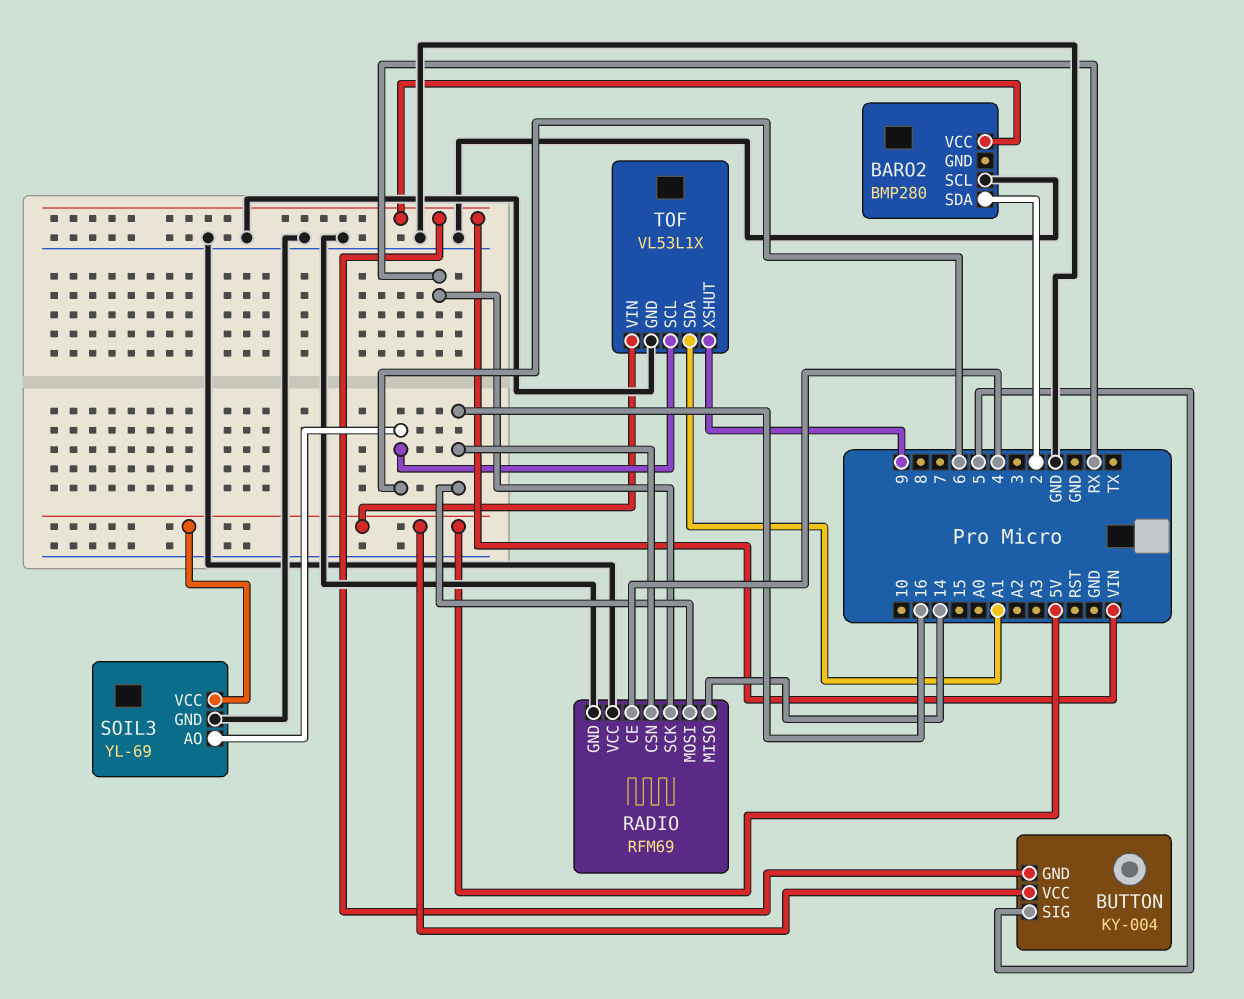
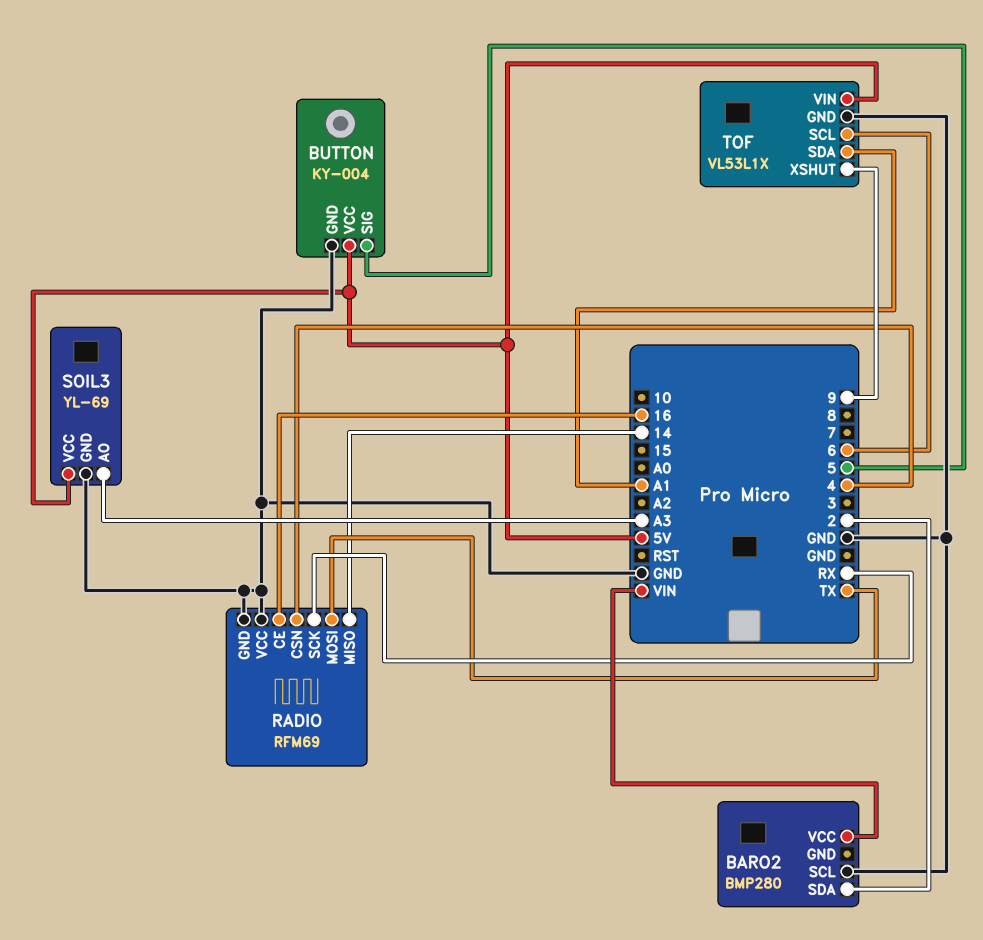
BUTTON pin GND: VIN -> GND
RADIO pin CE: 4 -> 16
RADIO pin CSN: 16 -> 4
RADIO pin MOSI: 16 -> TX
SOIL3 pin AO: 6 -> A3

